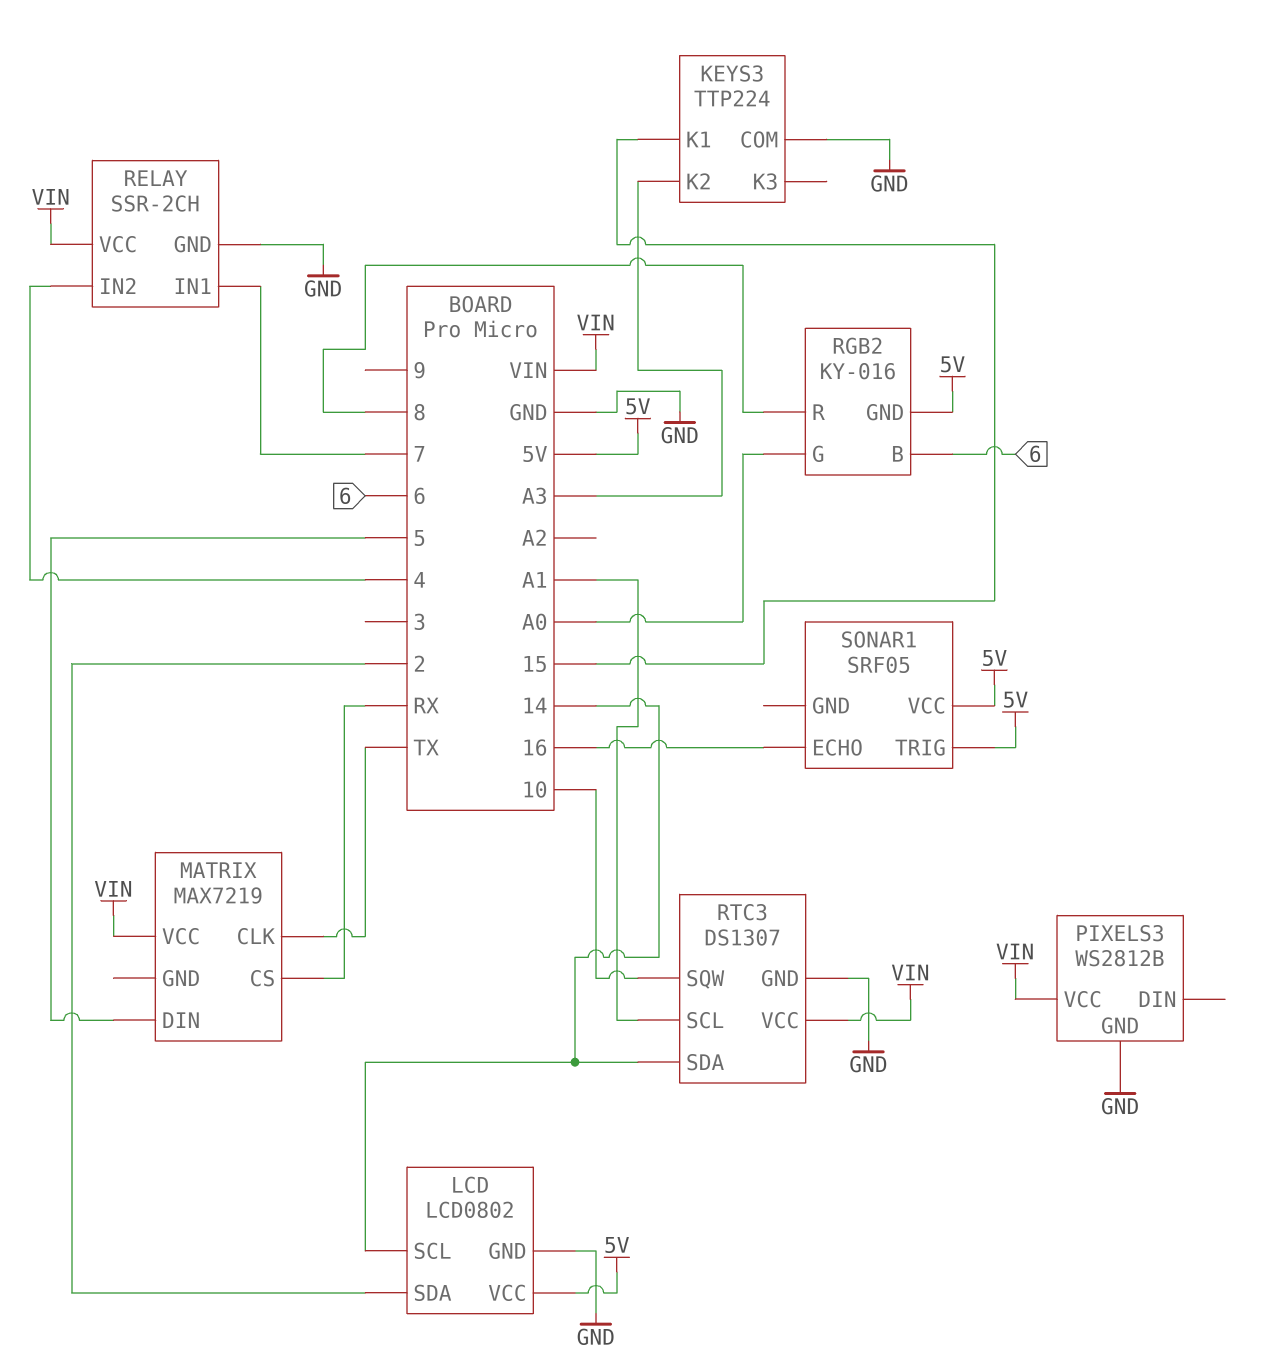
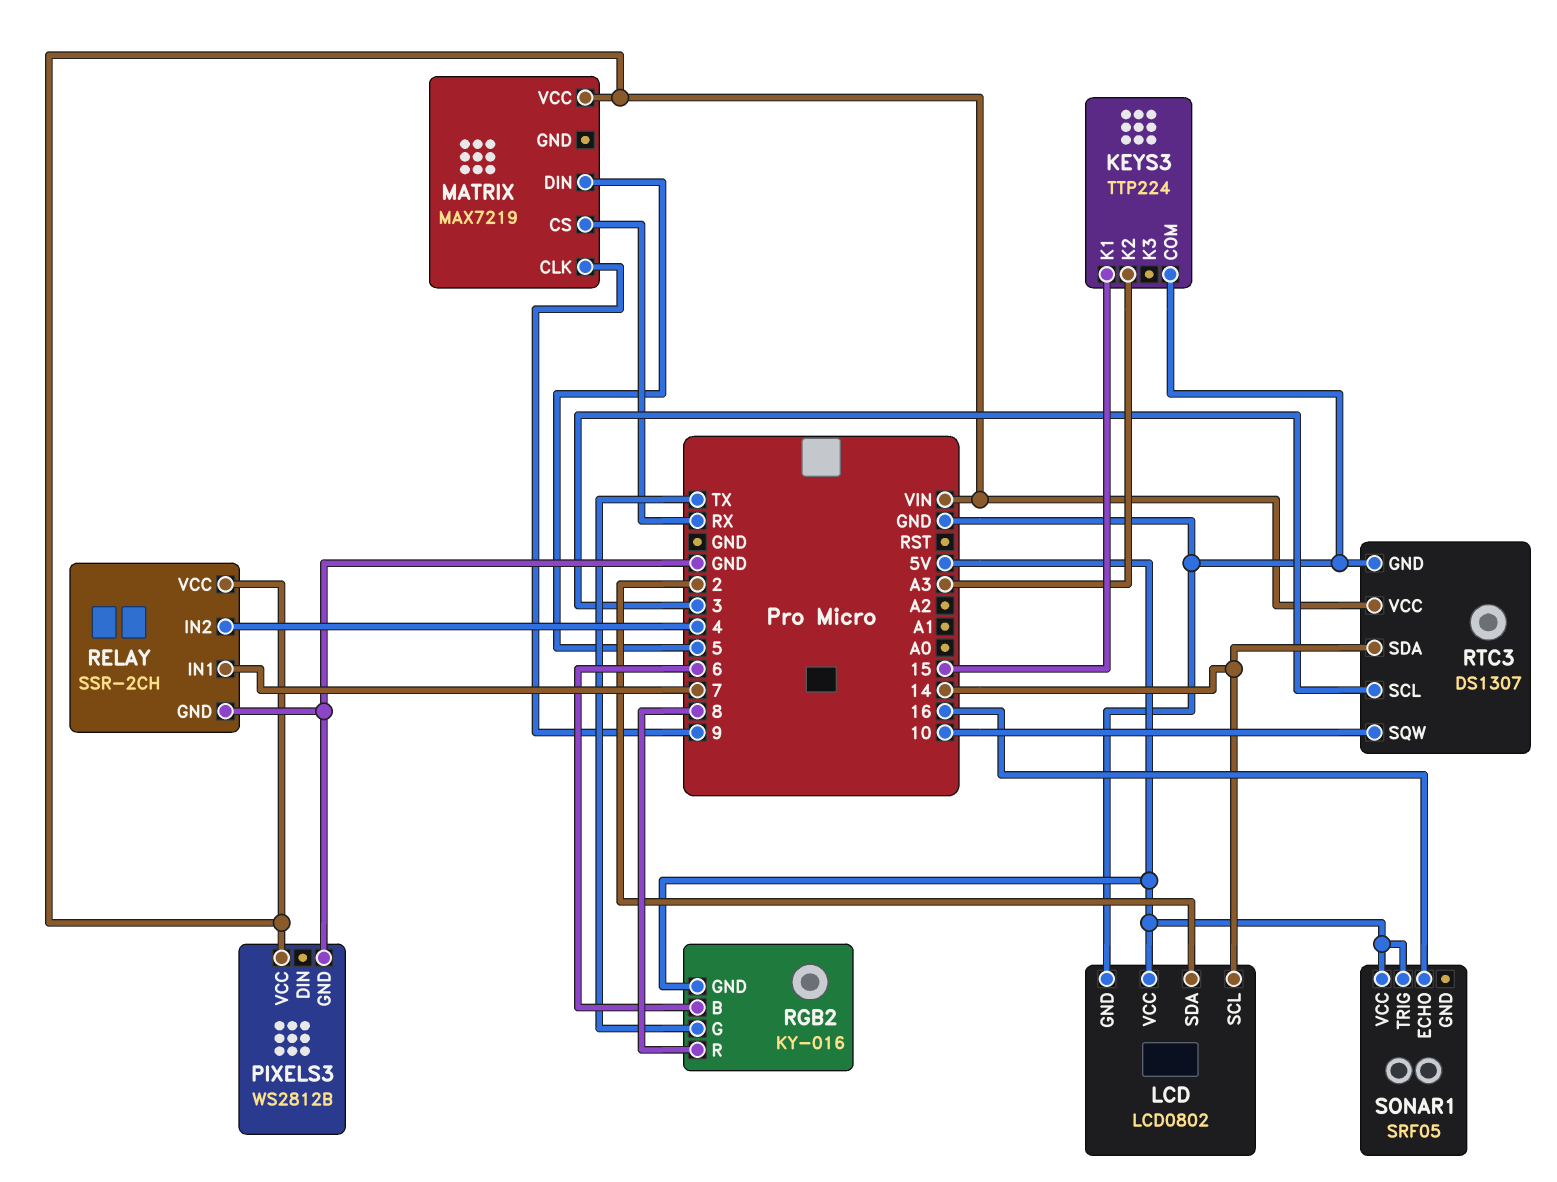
MATRIX pin CLK: TX -> 9
RGB2 pin G: A0 -> TX
RTC3 pin SCL: A1 -> 3

